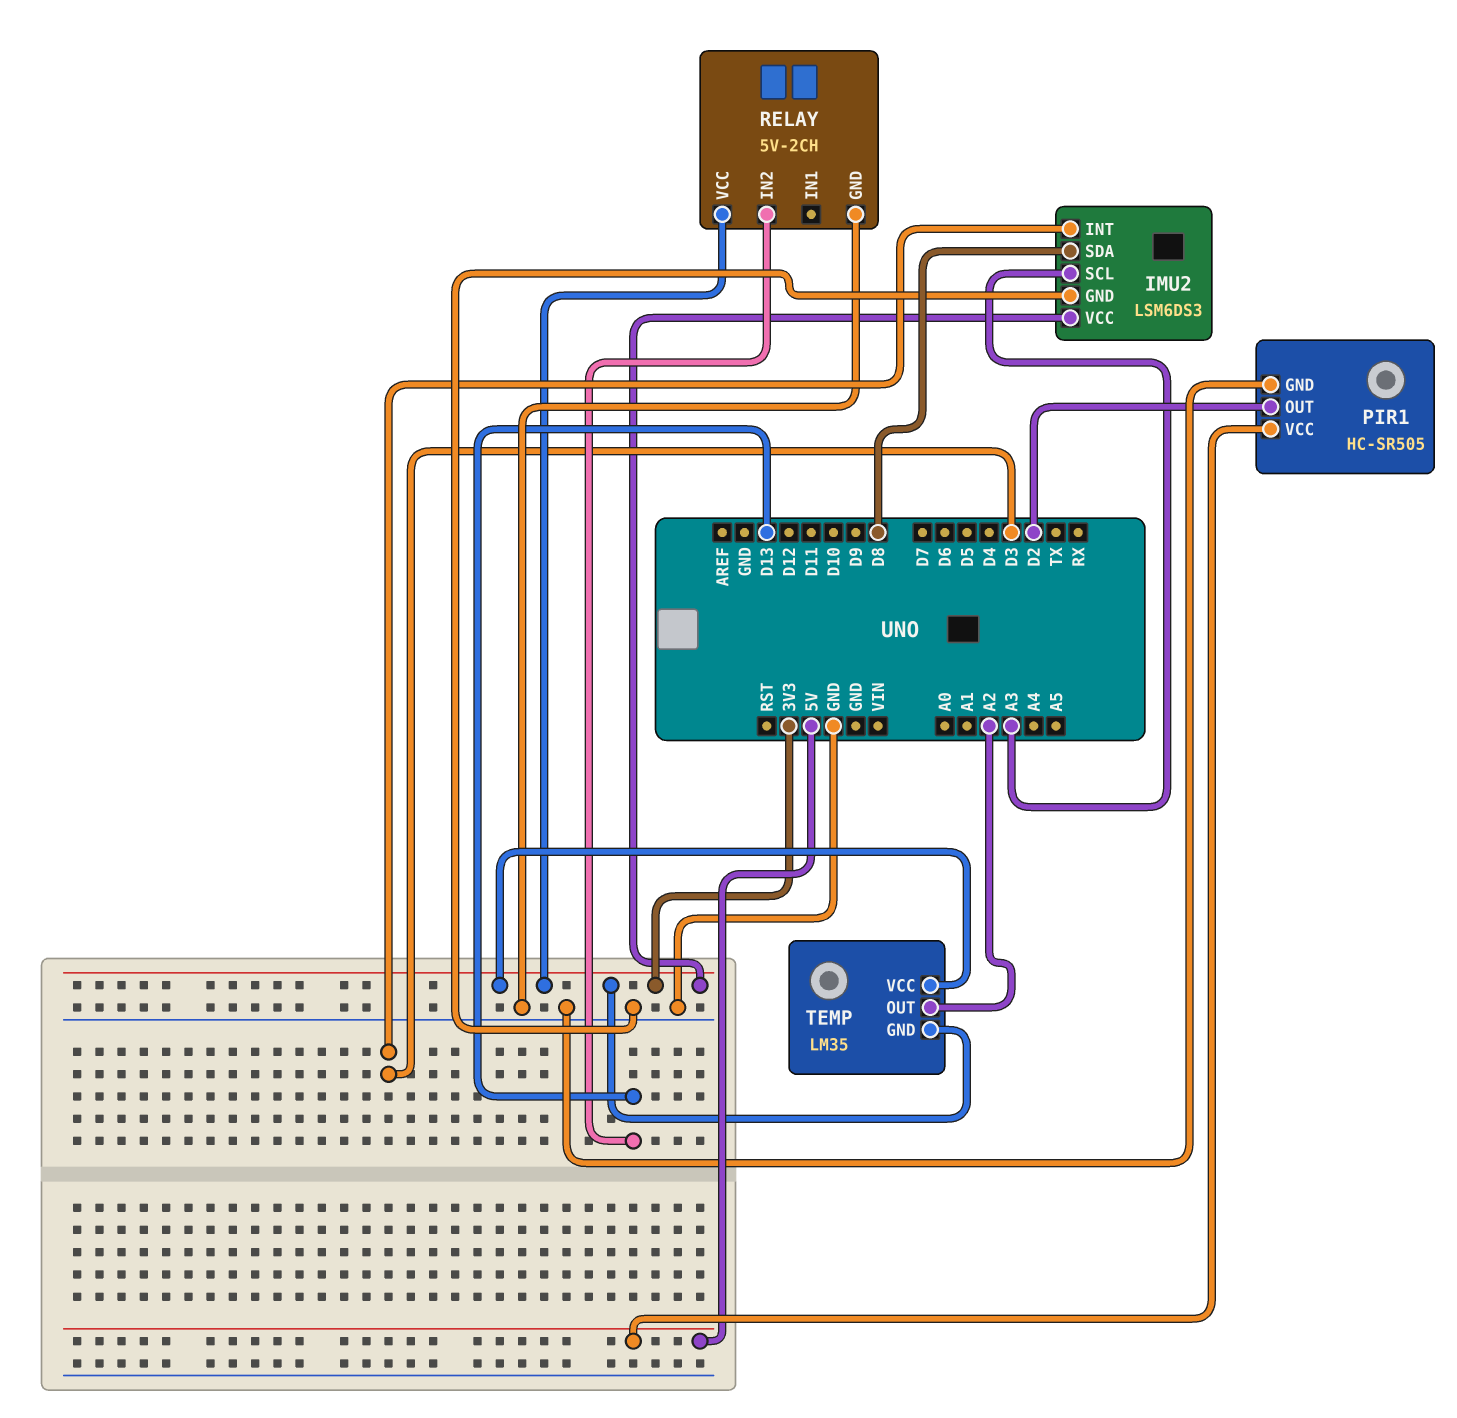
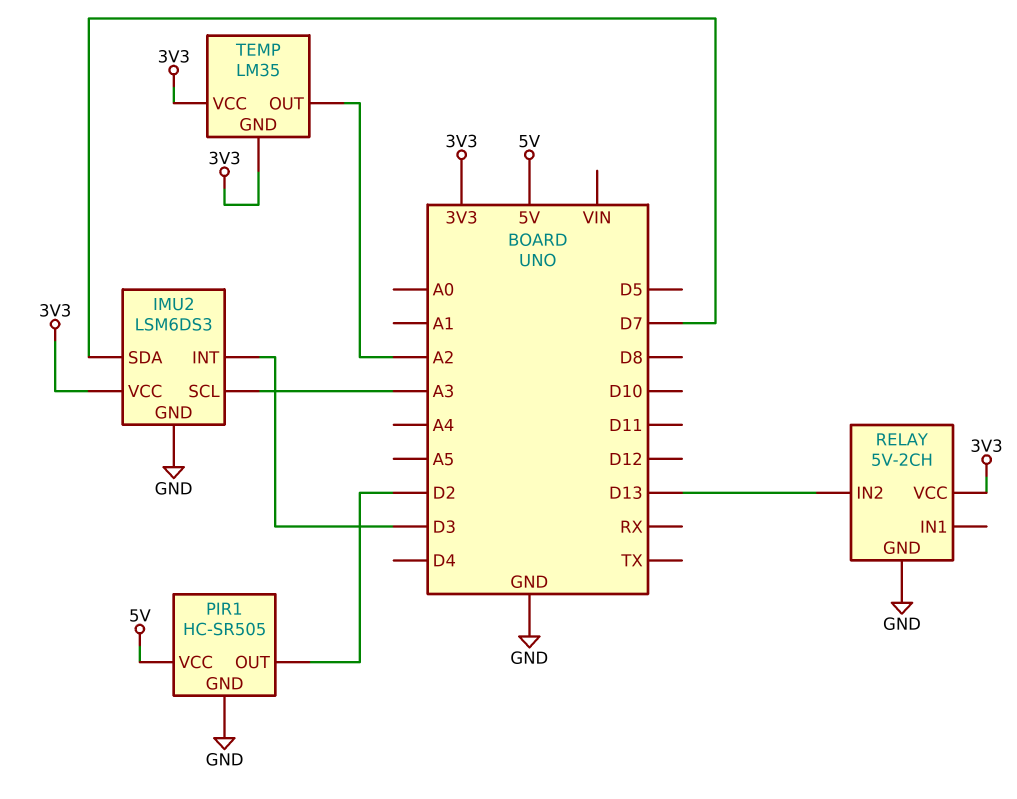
IMU2 pin SDA: D8 -> D7

